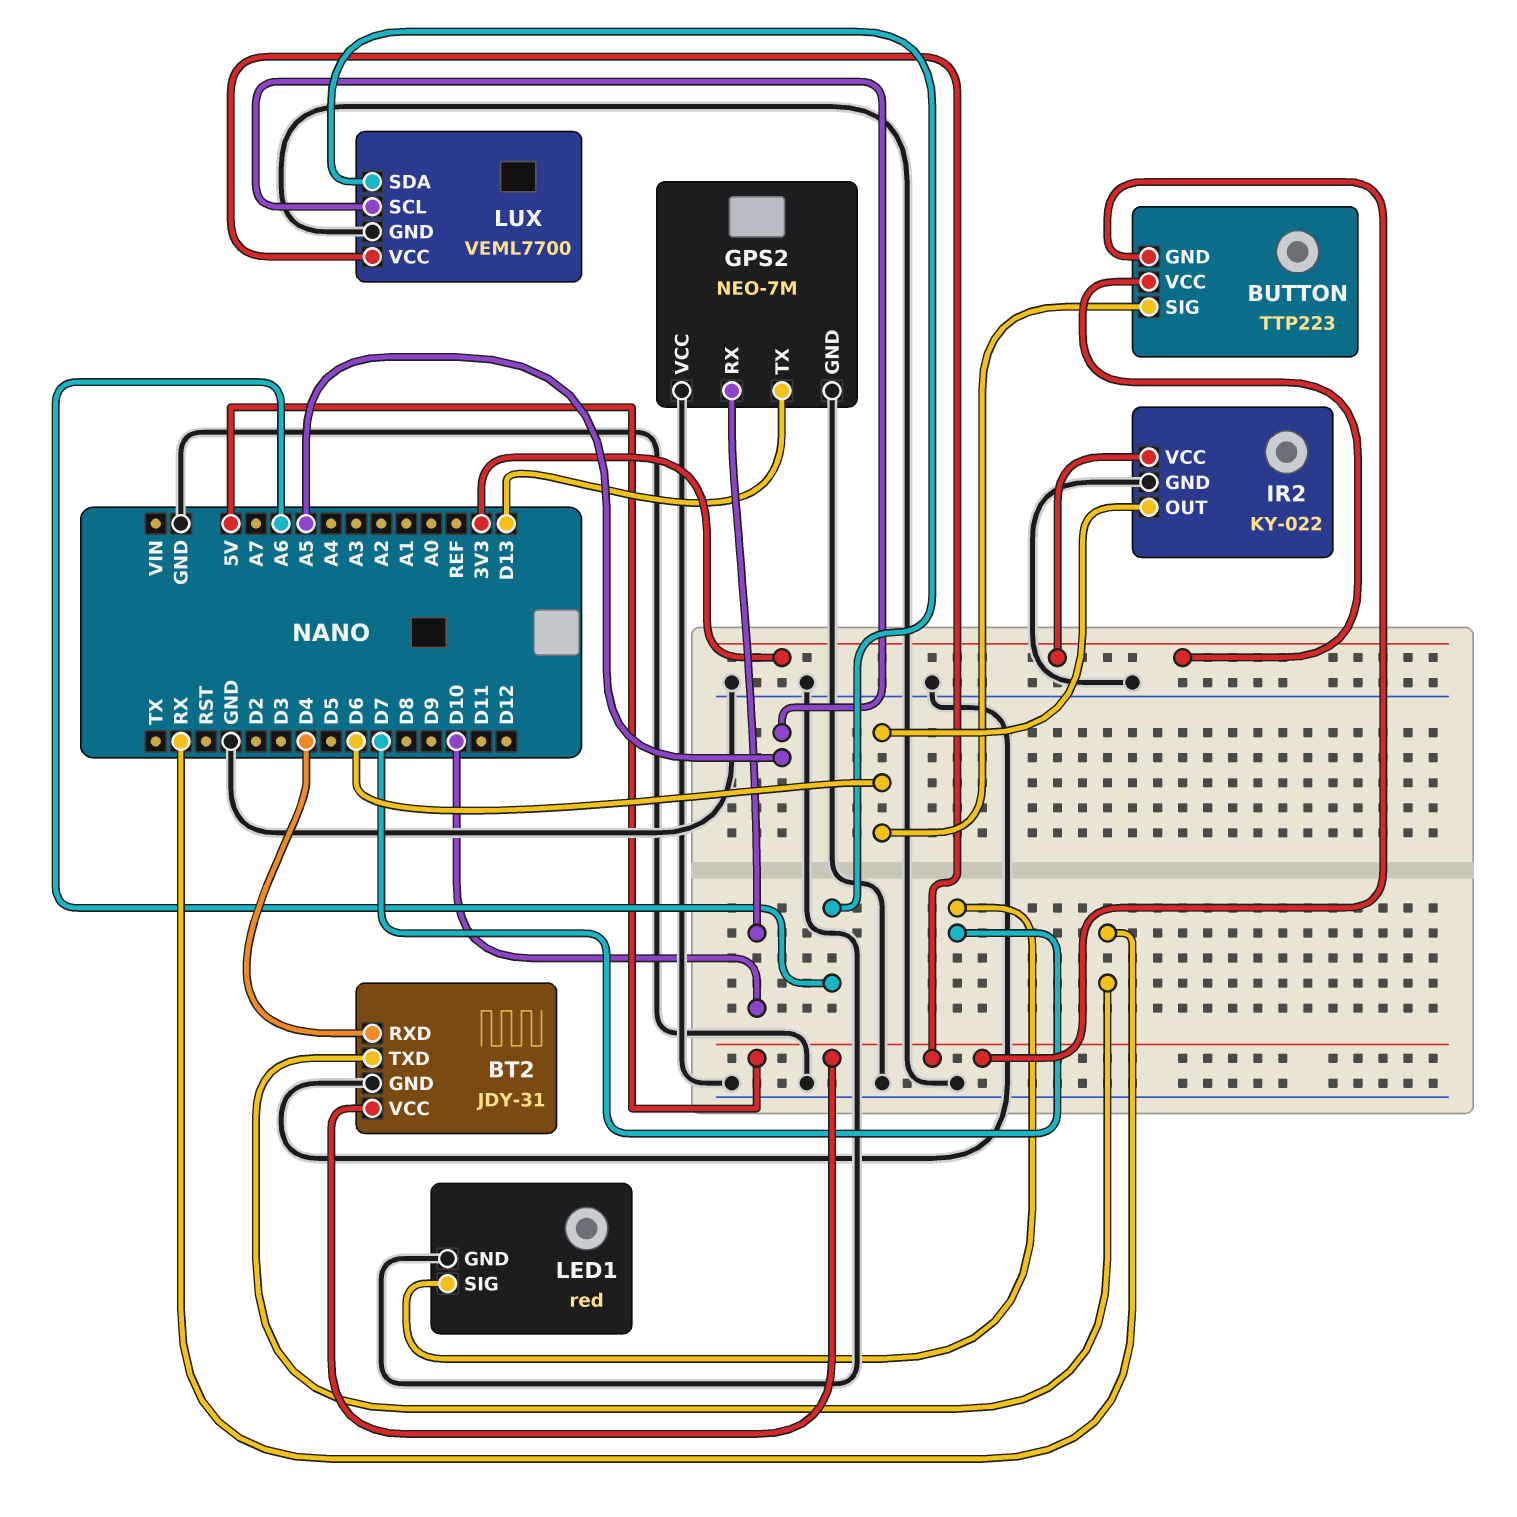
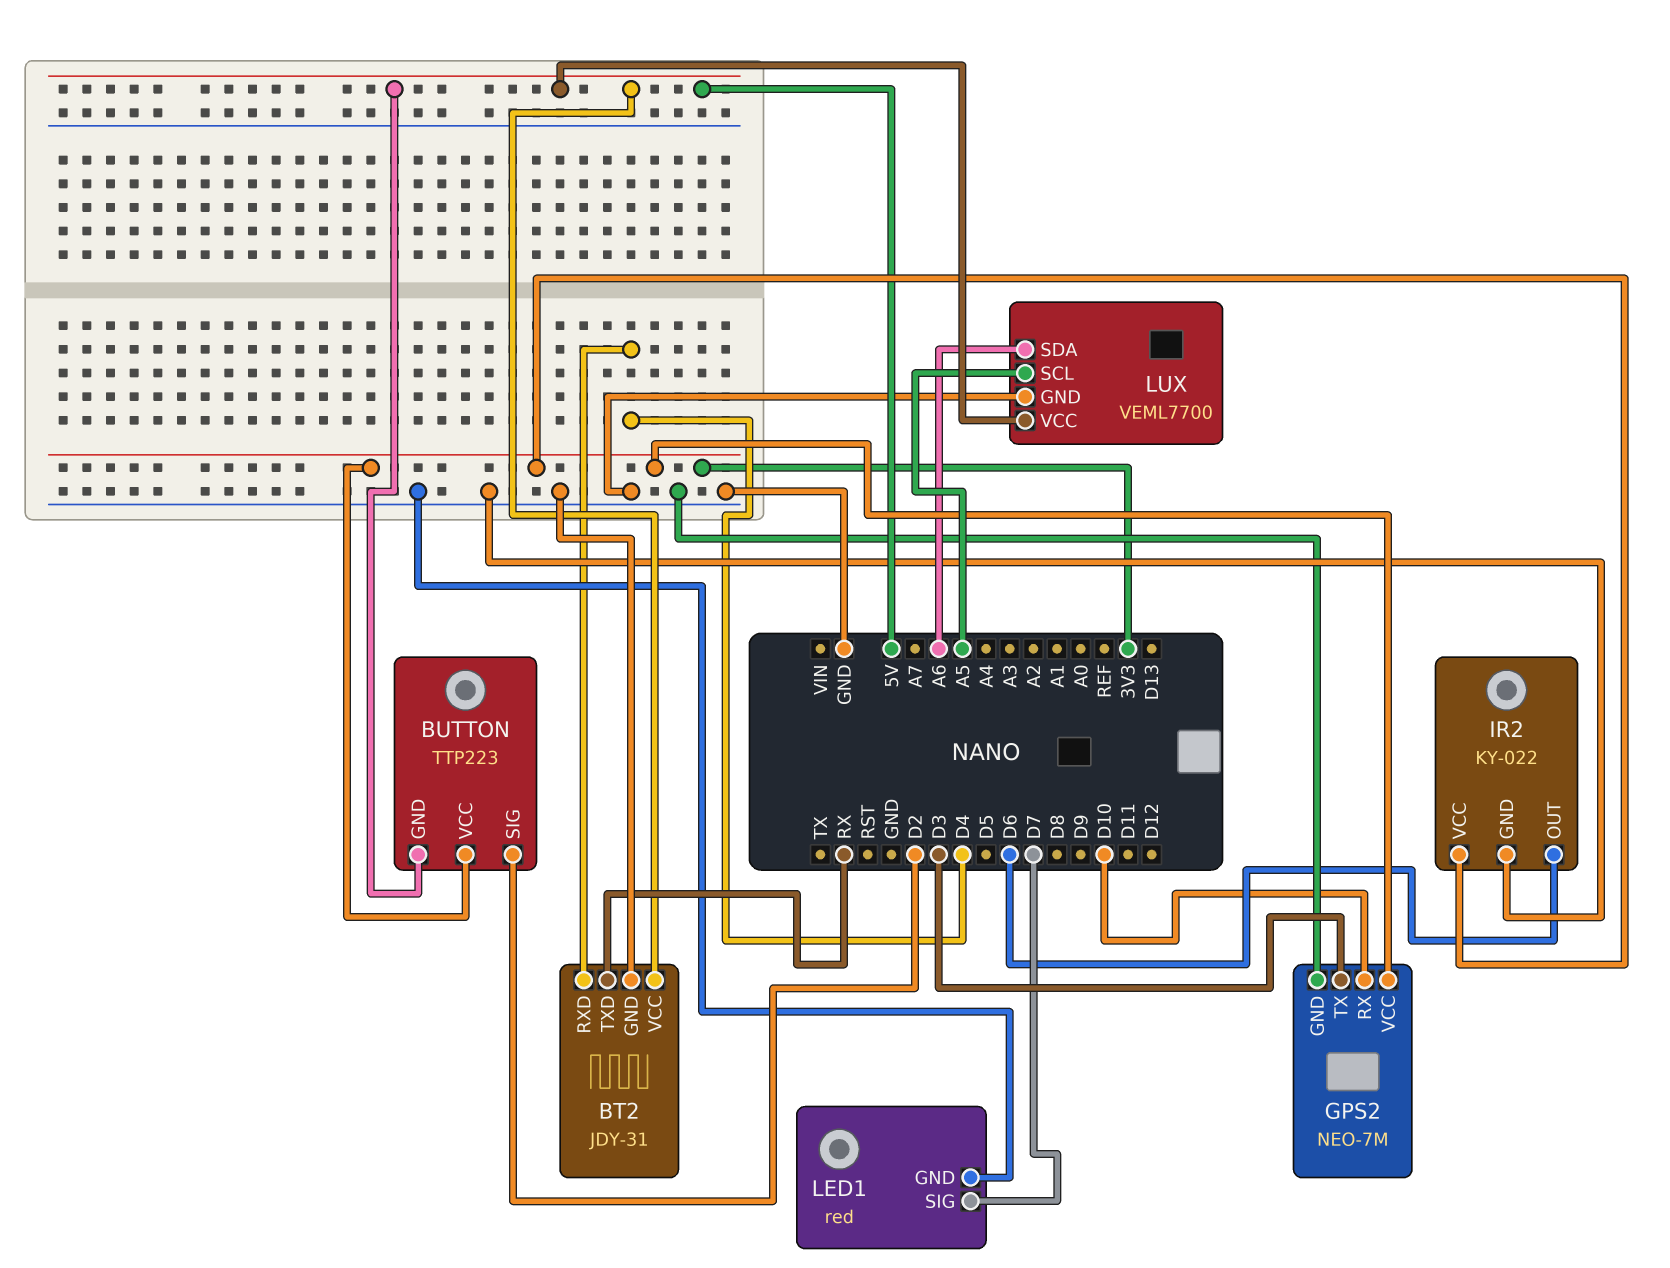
BUTTON pin SIG: D6 -> D2
GPS2 pin TX: D13 -> D3
GPS2 pin VCC: GND -> 3V3

